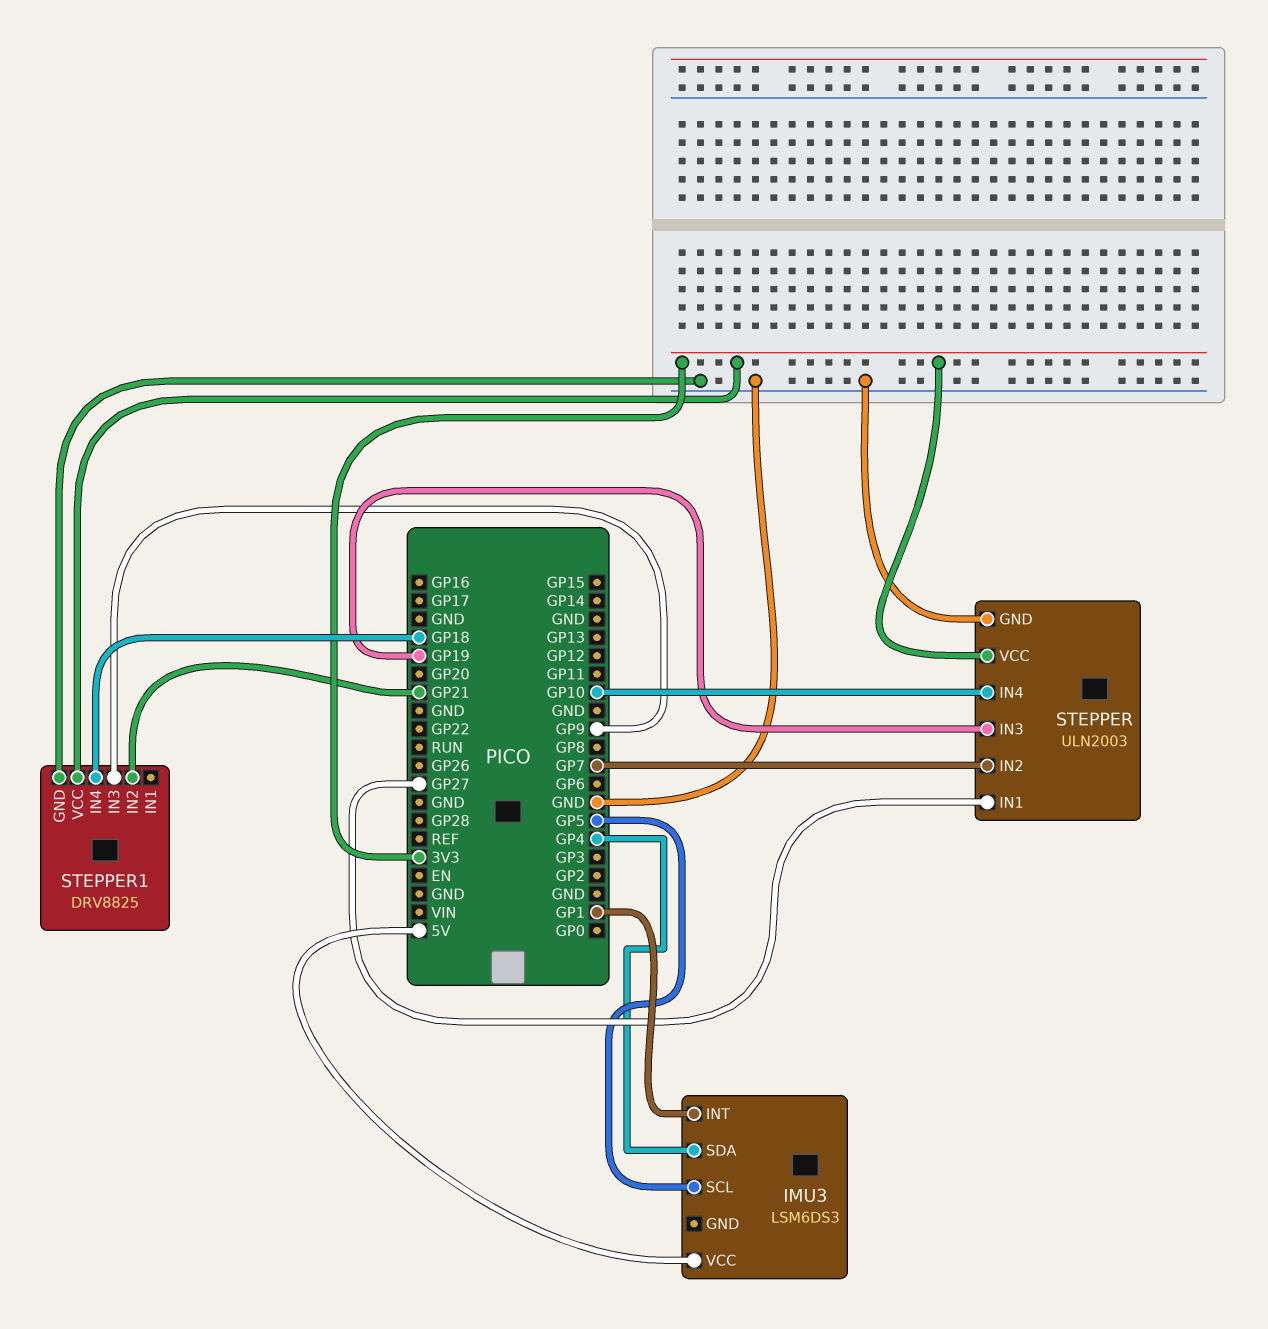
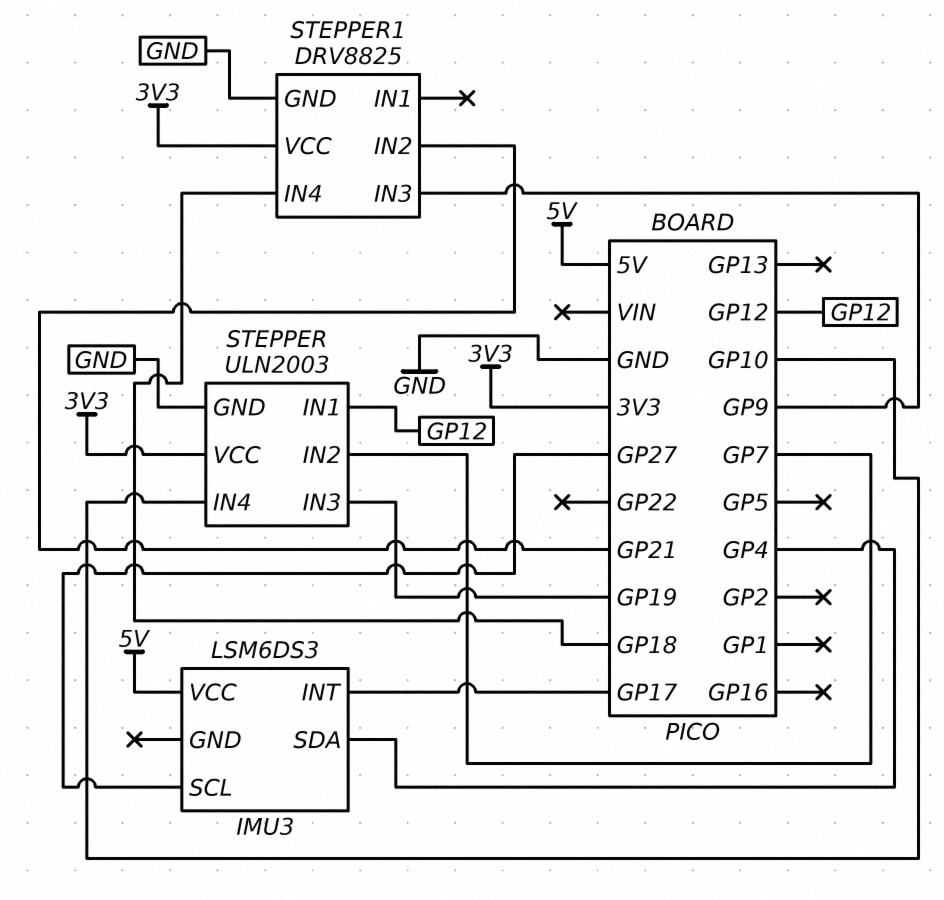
IMU3 pin INT: GP1 -> GP17
IMU3 pin SCL: GP5 -> GP27
STEPPER pin IN1: GP27 -> GP12

